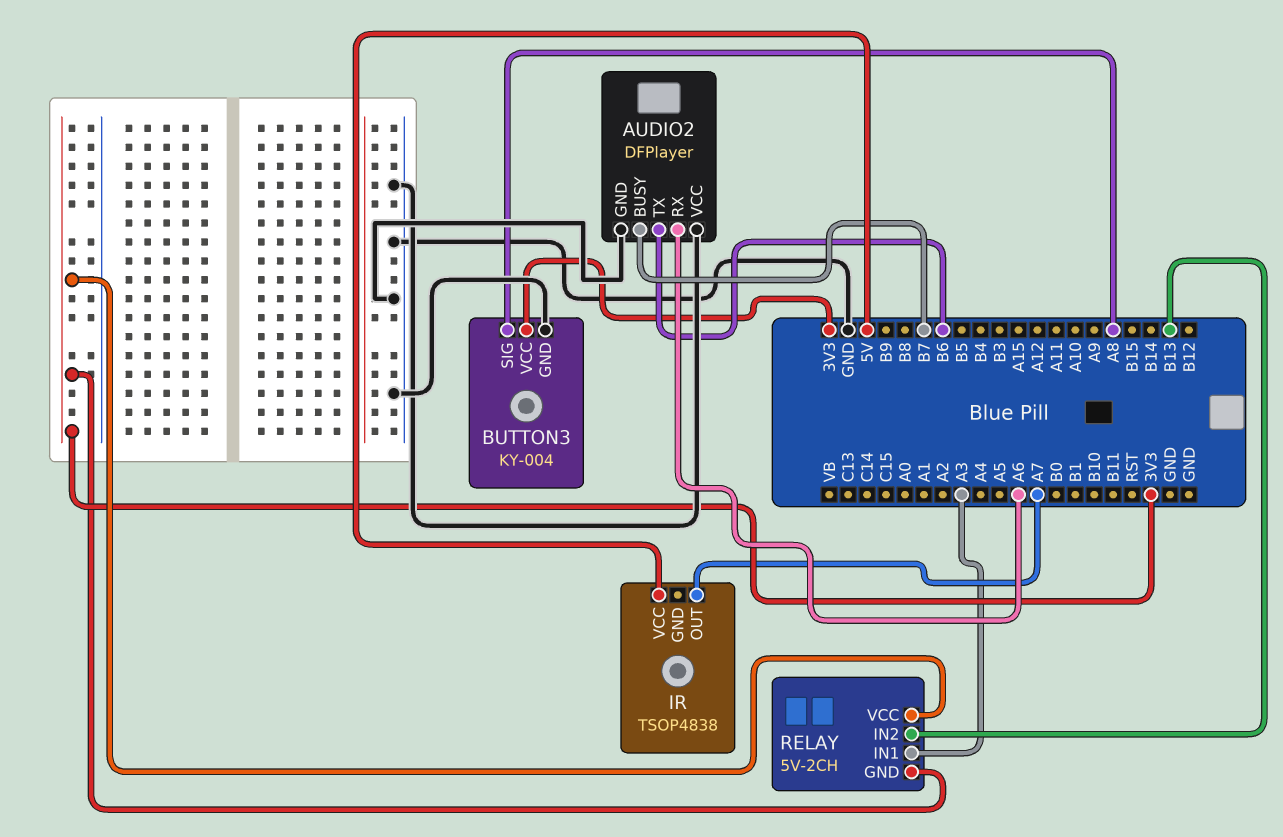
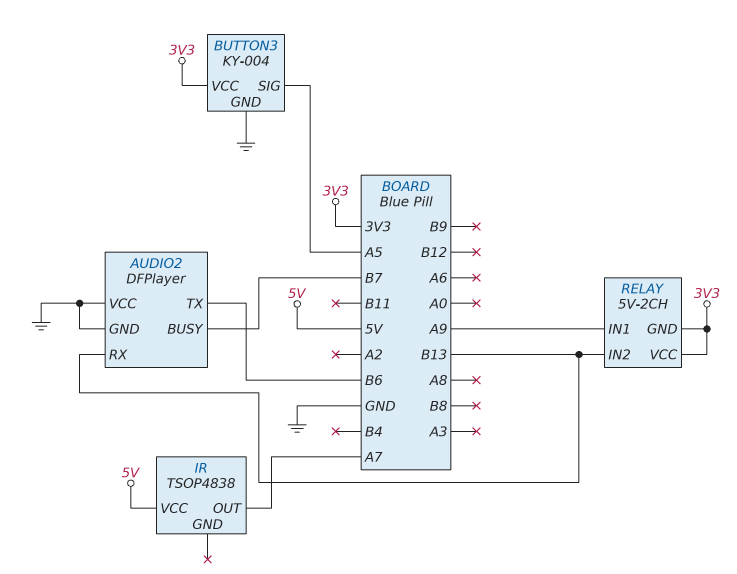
AUDIO2 pin RX: A6 -> B13
BUTTON3 pin SIG: A8 -> A5
RELAY pin IN1: A3 -> A9

